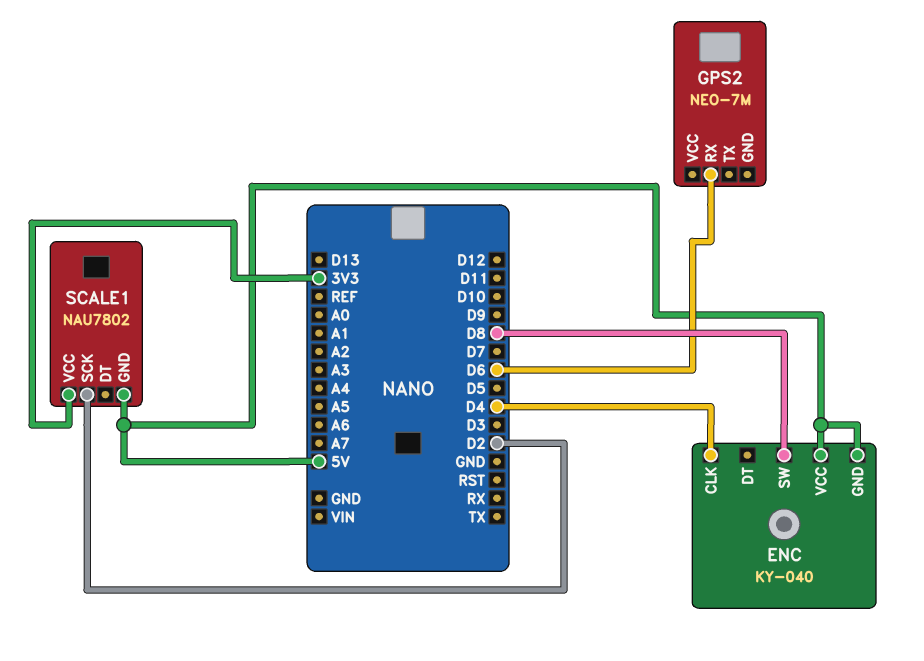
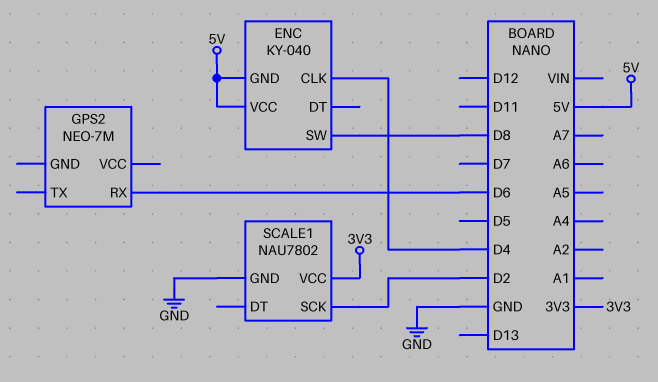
SCALE1 pin GND: 5V -> GND

